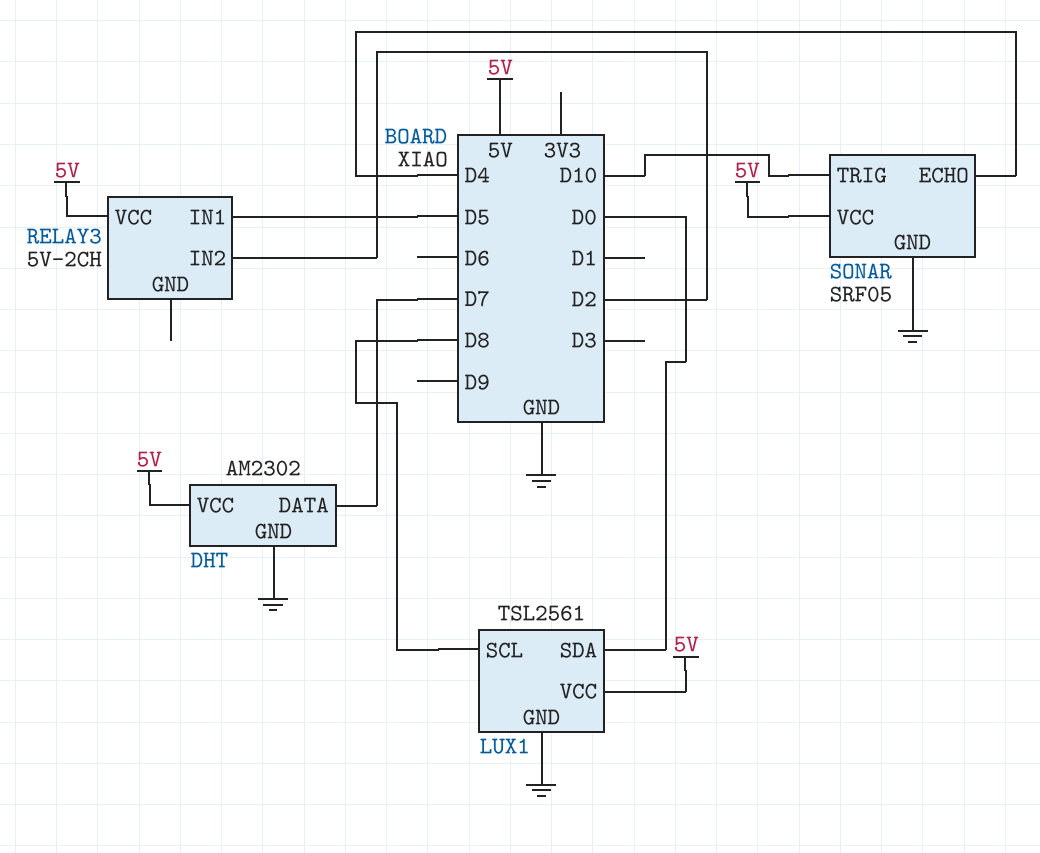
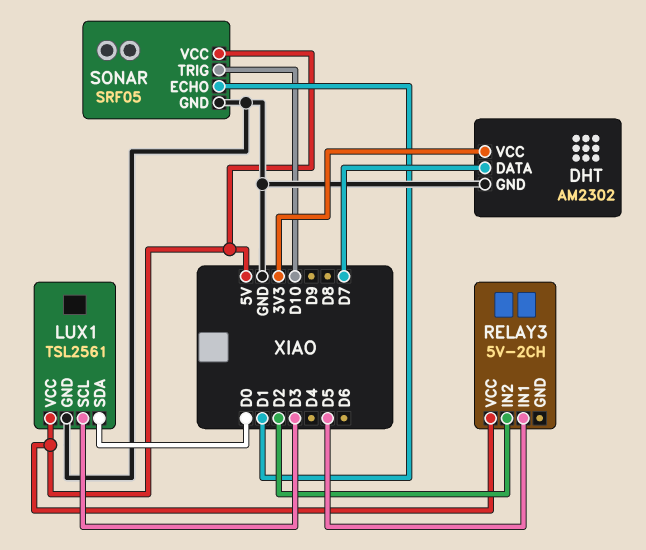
DHT pin VCC: 5V -> 3V3
LUX1 pin SCL: D8 -> D3
SONAR pin ECHO: D4 -> D1

